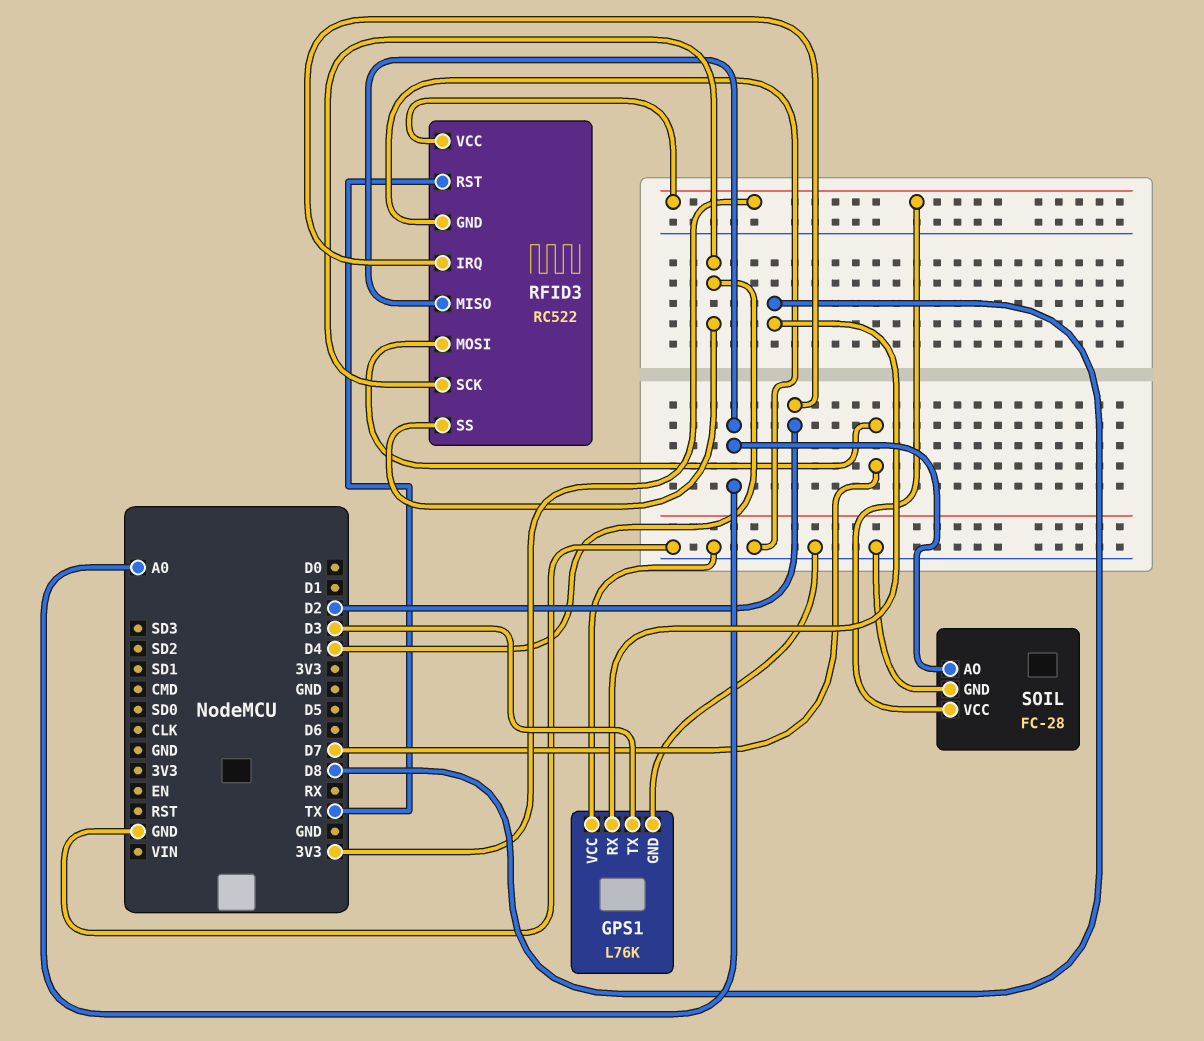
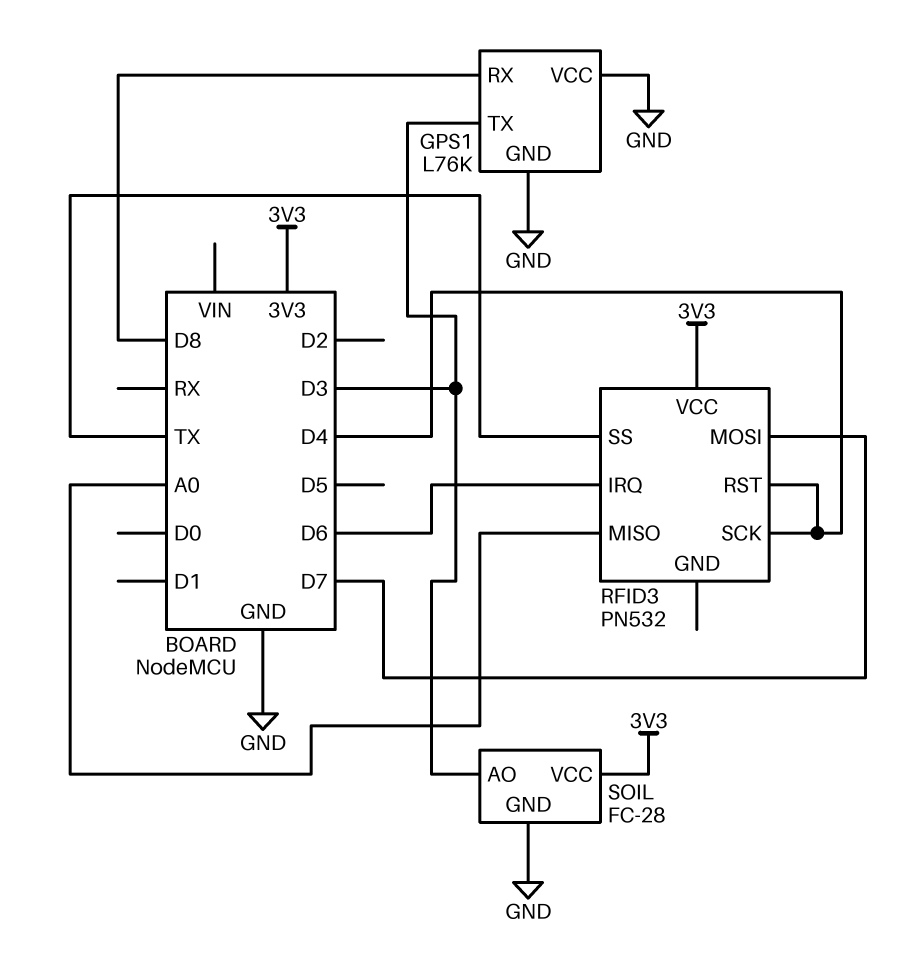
RFID3: RC522 -> PN532
RFID3 pin GND: GND -> none
RFID3 pin IRQ: D2 -> D6
RFID3 pin RST: TX -> D4
RFID3 pin SS: D4 -> TX
SOIL pin AO: A0 -> D3

